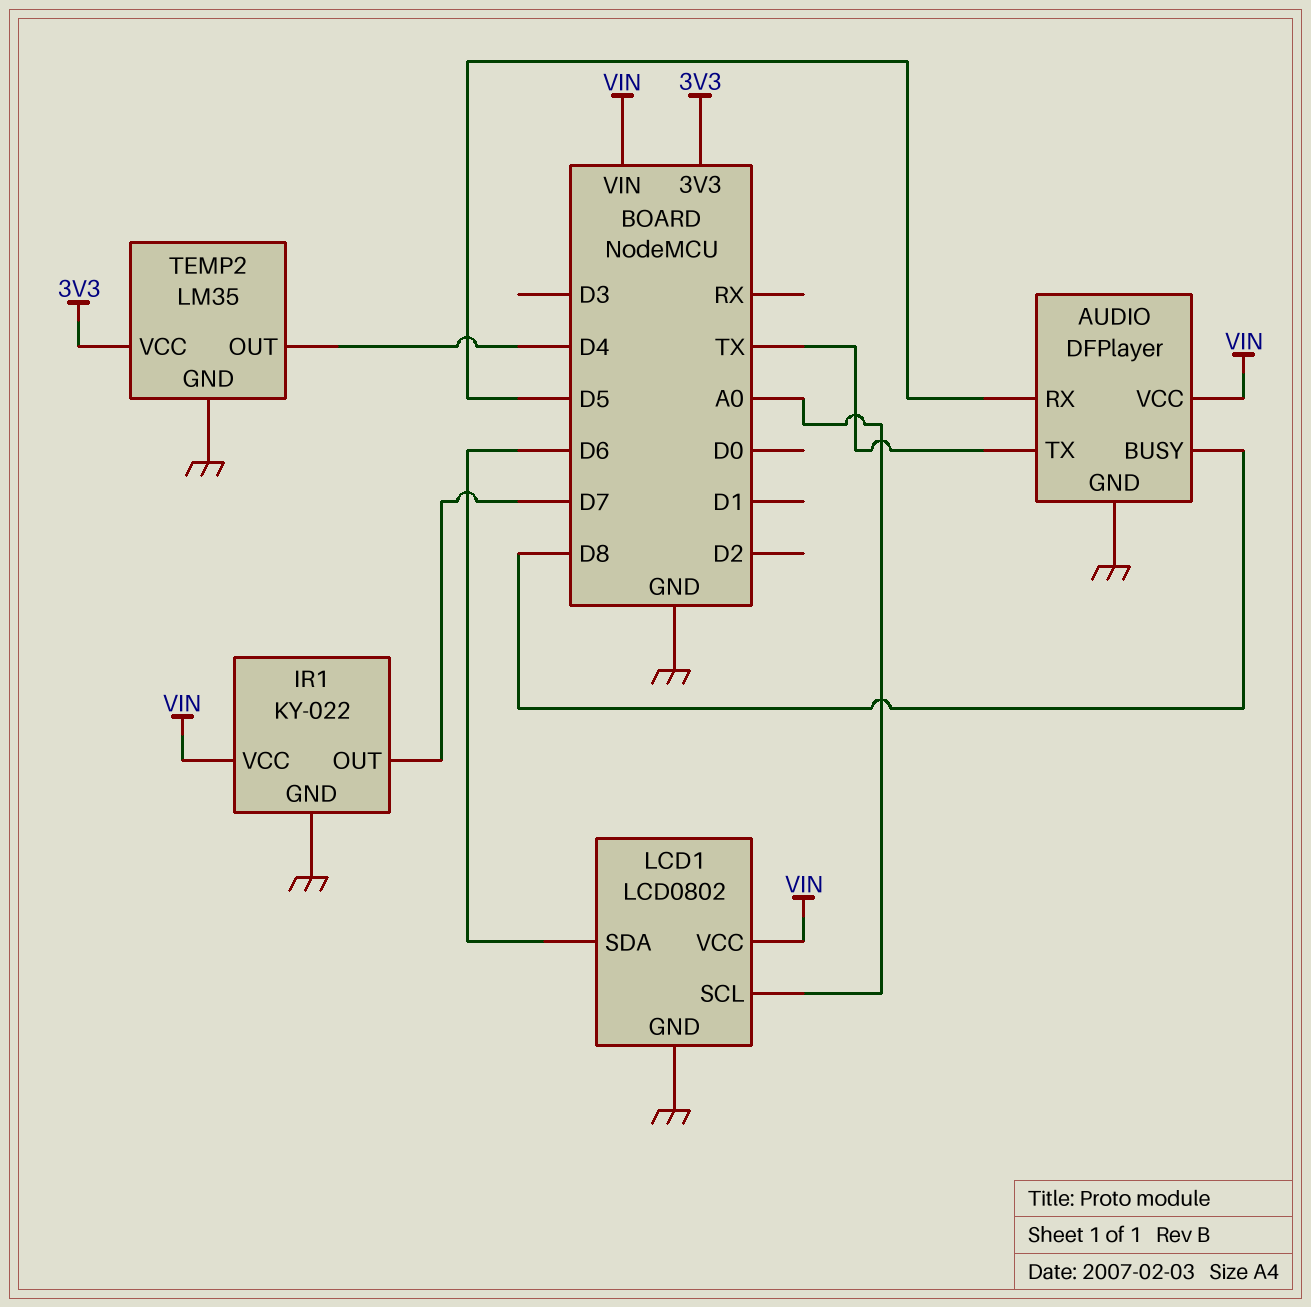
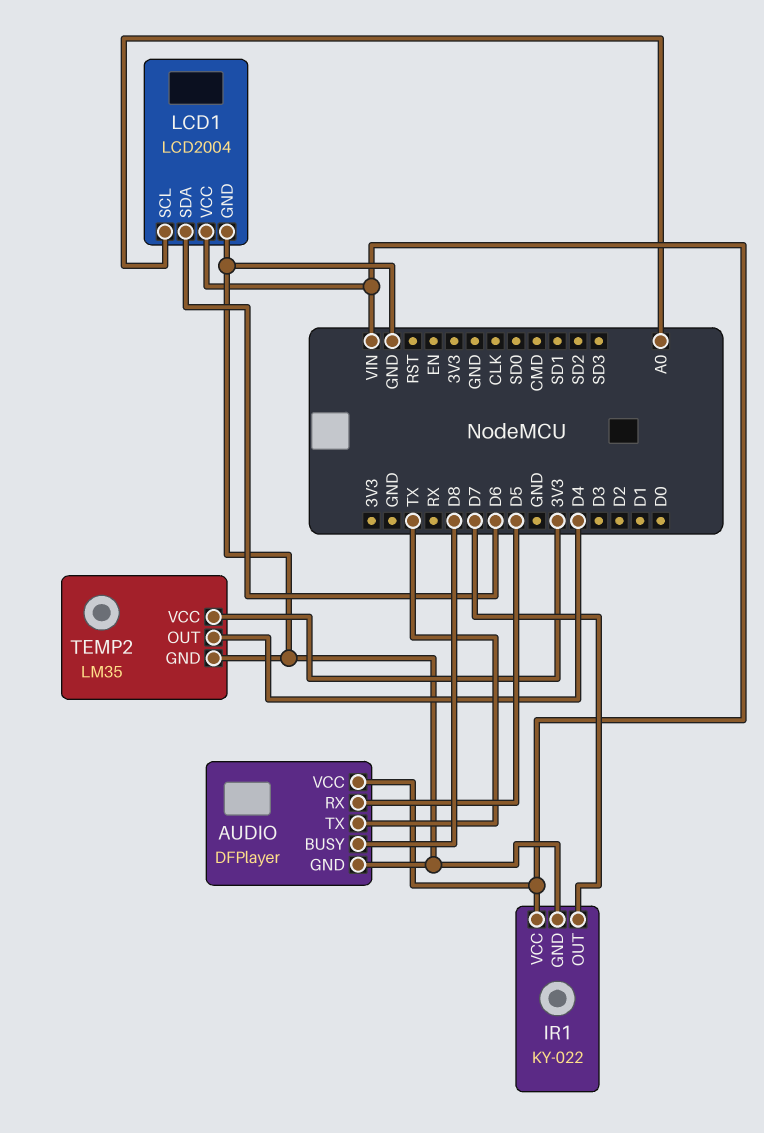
LCD1: LCD0802 -> LCD2004

